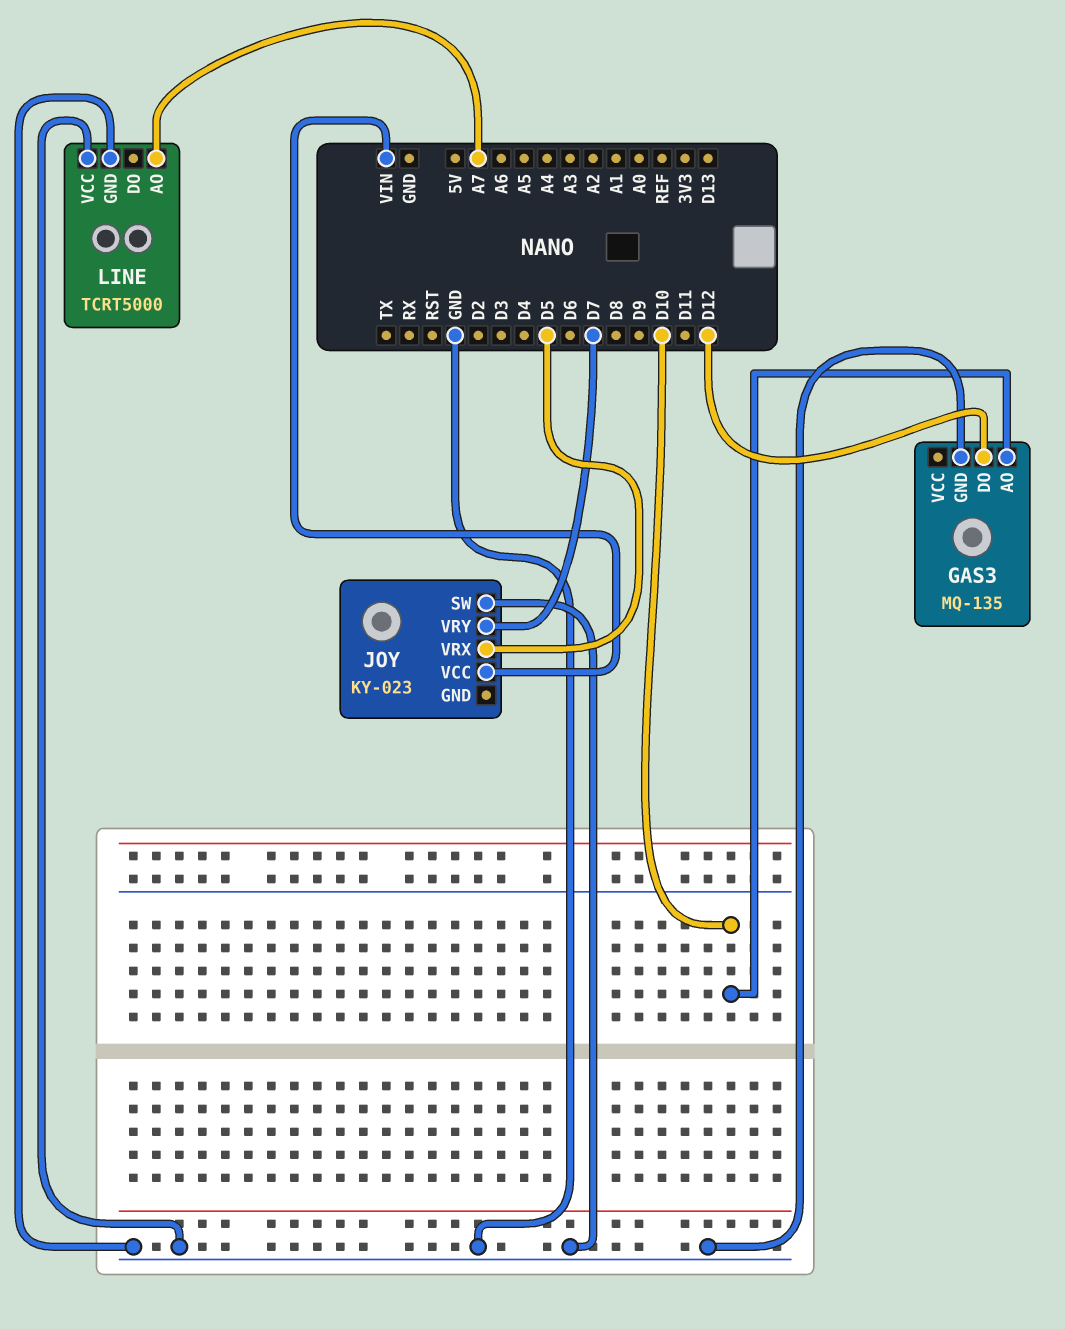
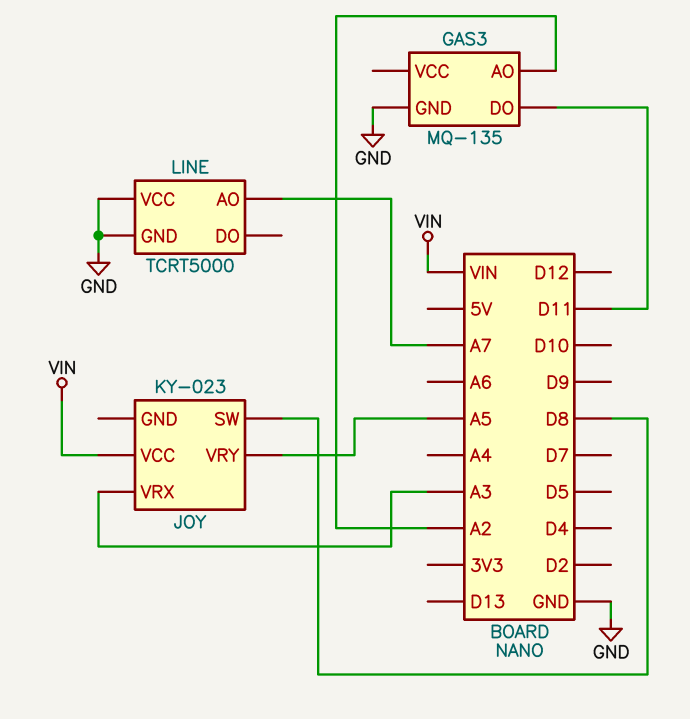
GAS3 pin AO: D10 -> A2
GAS3 pin DO: D12 -> D11
JOY pin SW: GND -> D8
JOY pin VRX: D5 -> A3
JOY pin VRY: D7 -> A5

